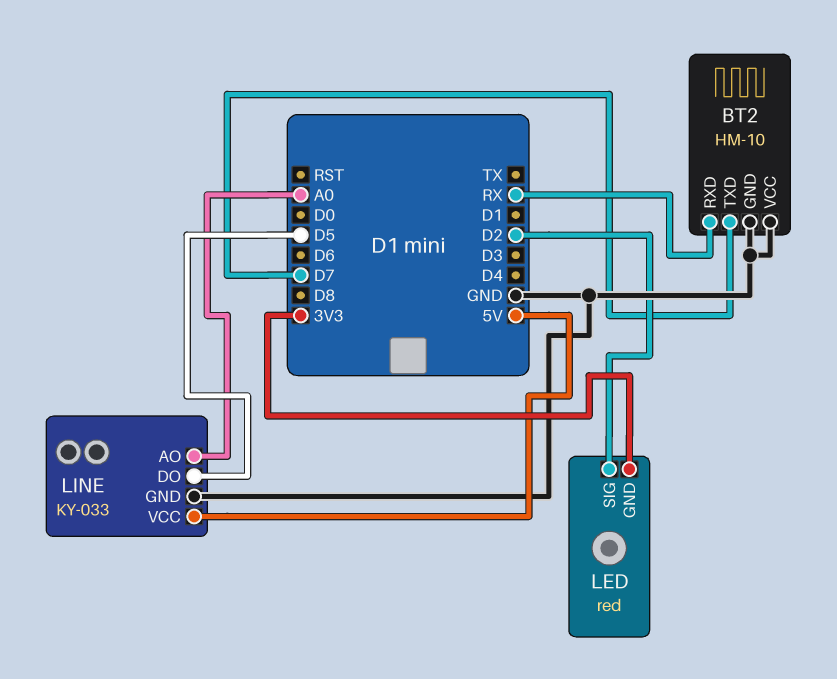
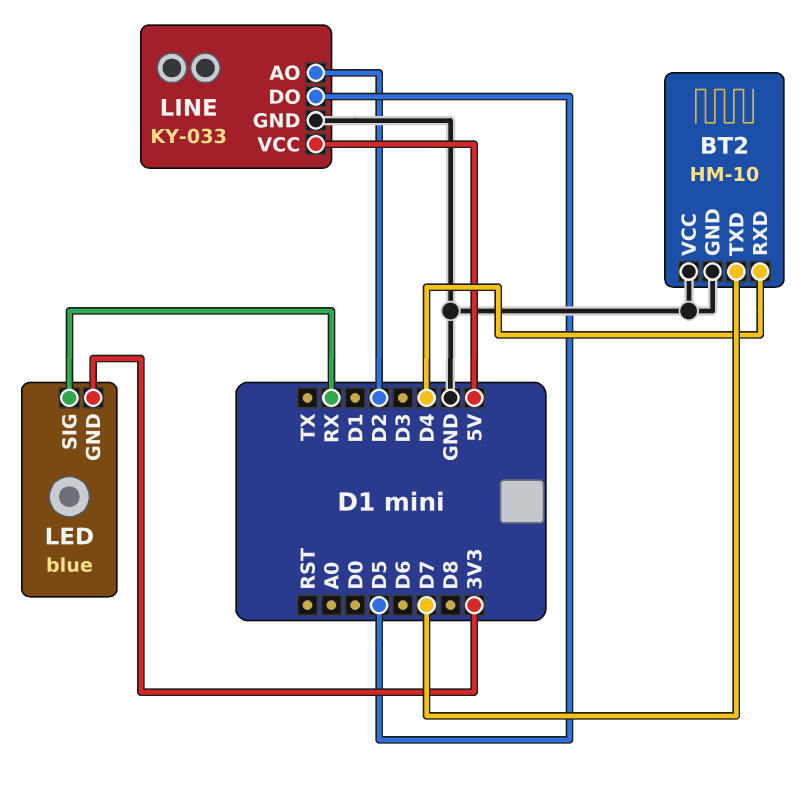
BT2 pin RXD: RX -> D4
LED: red -> blue
LED pin SIG: D2 -> RX
LINE pin AO: A0 -> D2

